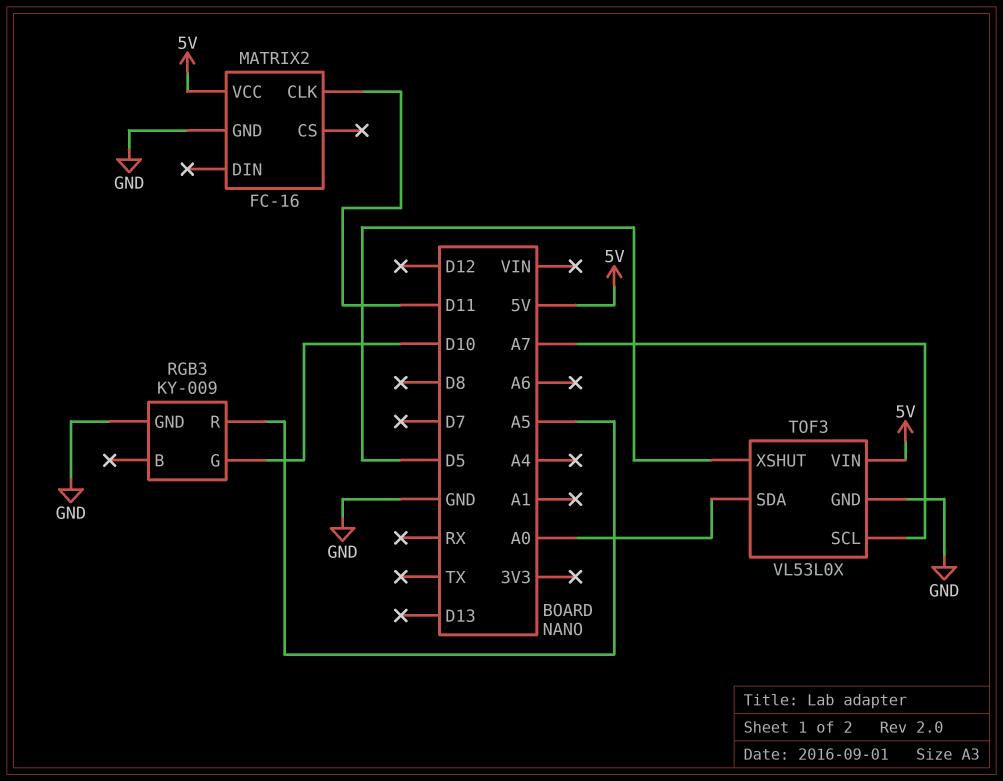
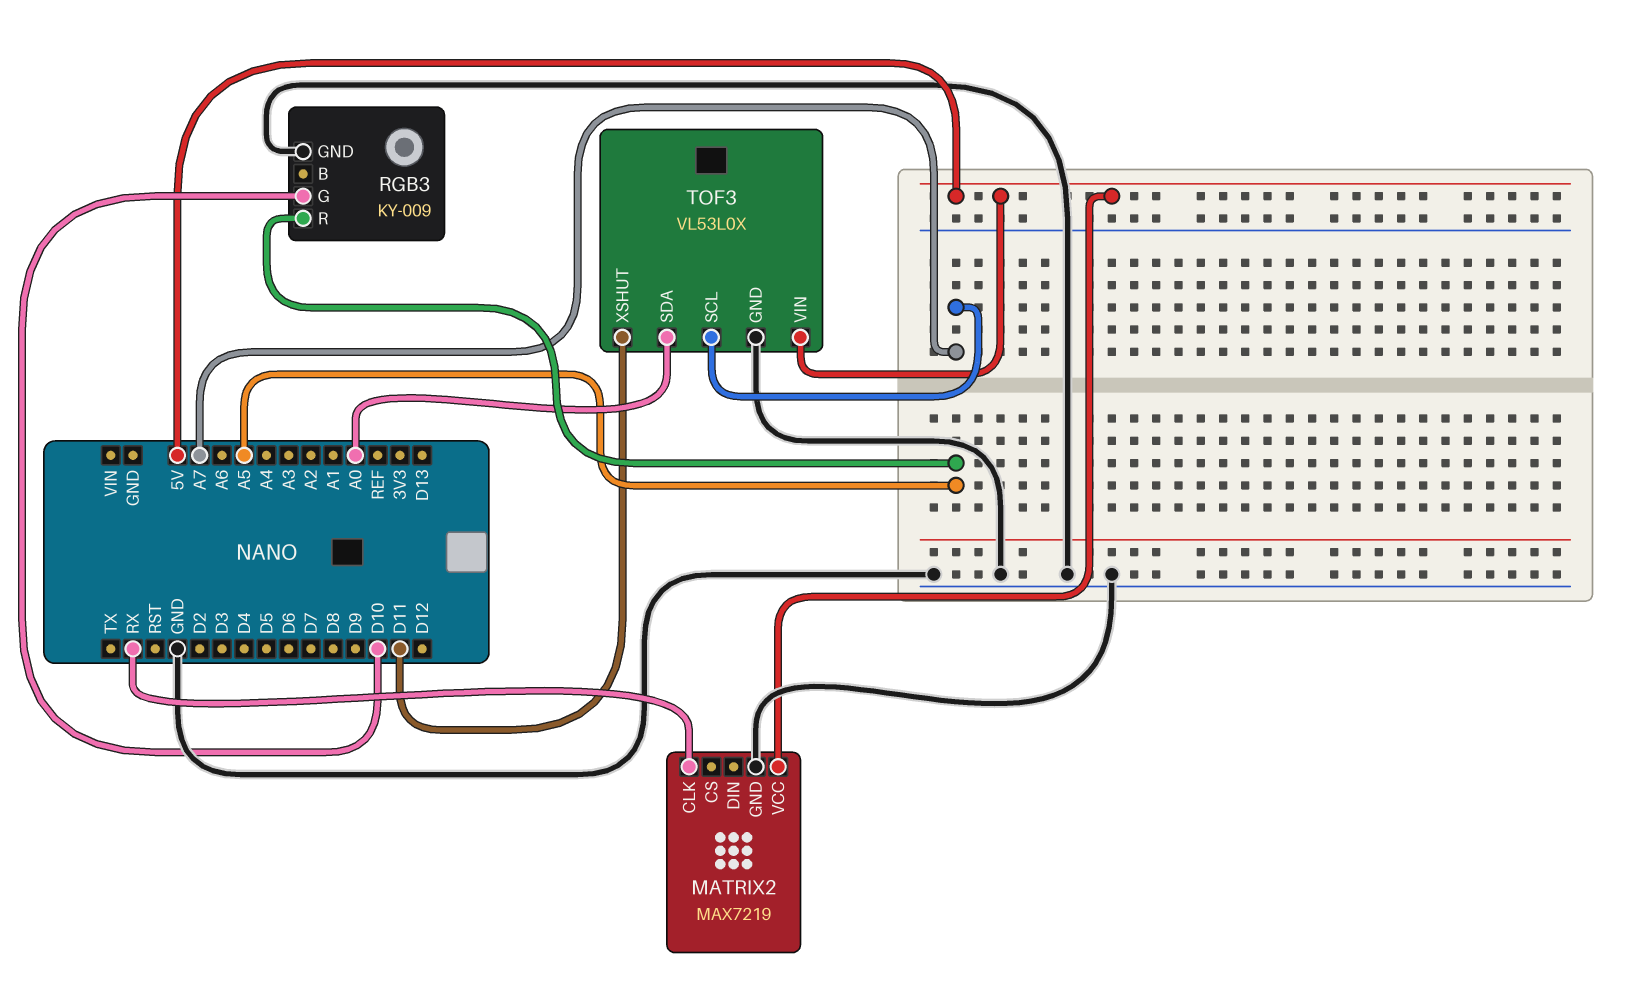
MATRIX2: FC-16 -> MAX7219
MATRIX2 pin CLK: D11 -> RX
TOF3 pin XSHUT: D5 -> D11

